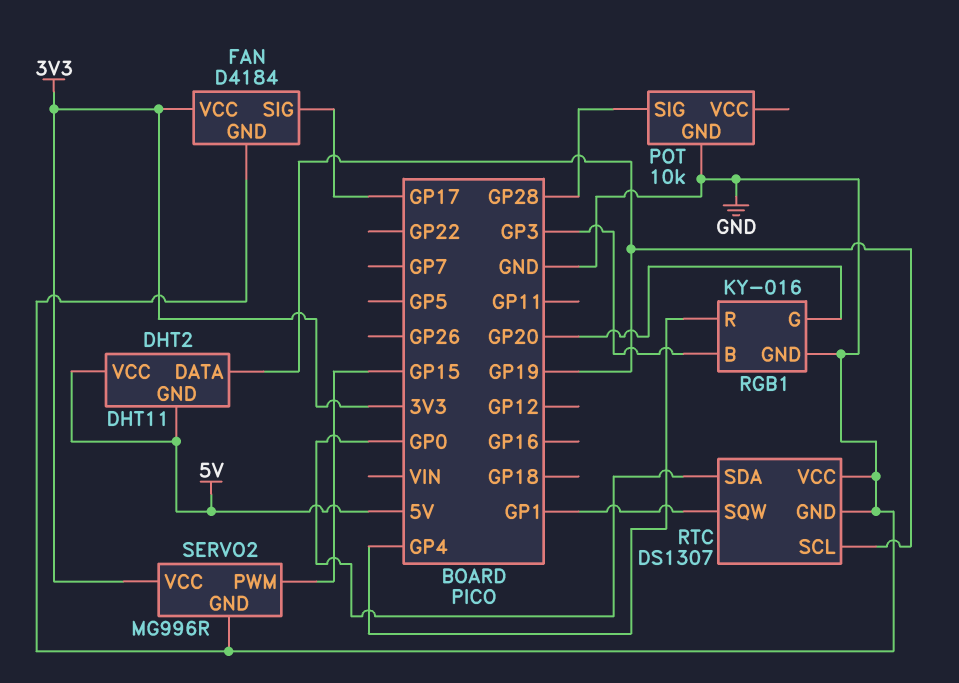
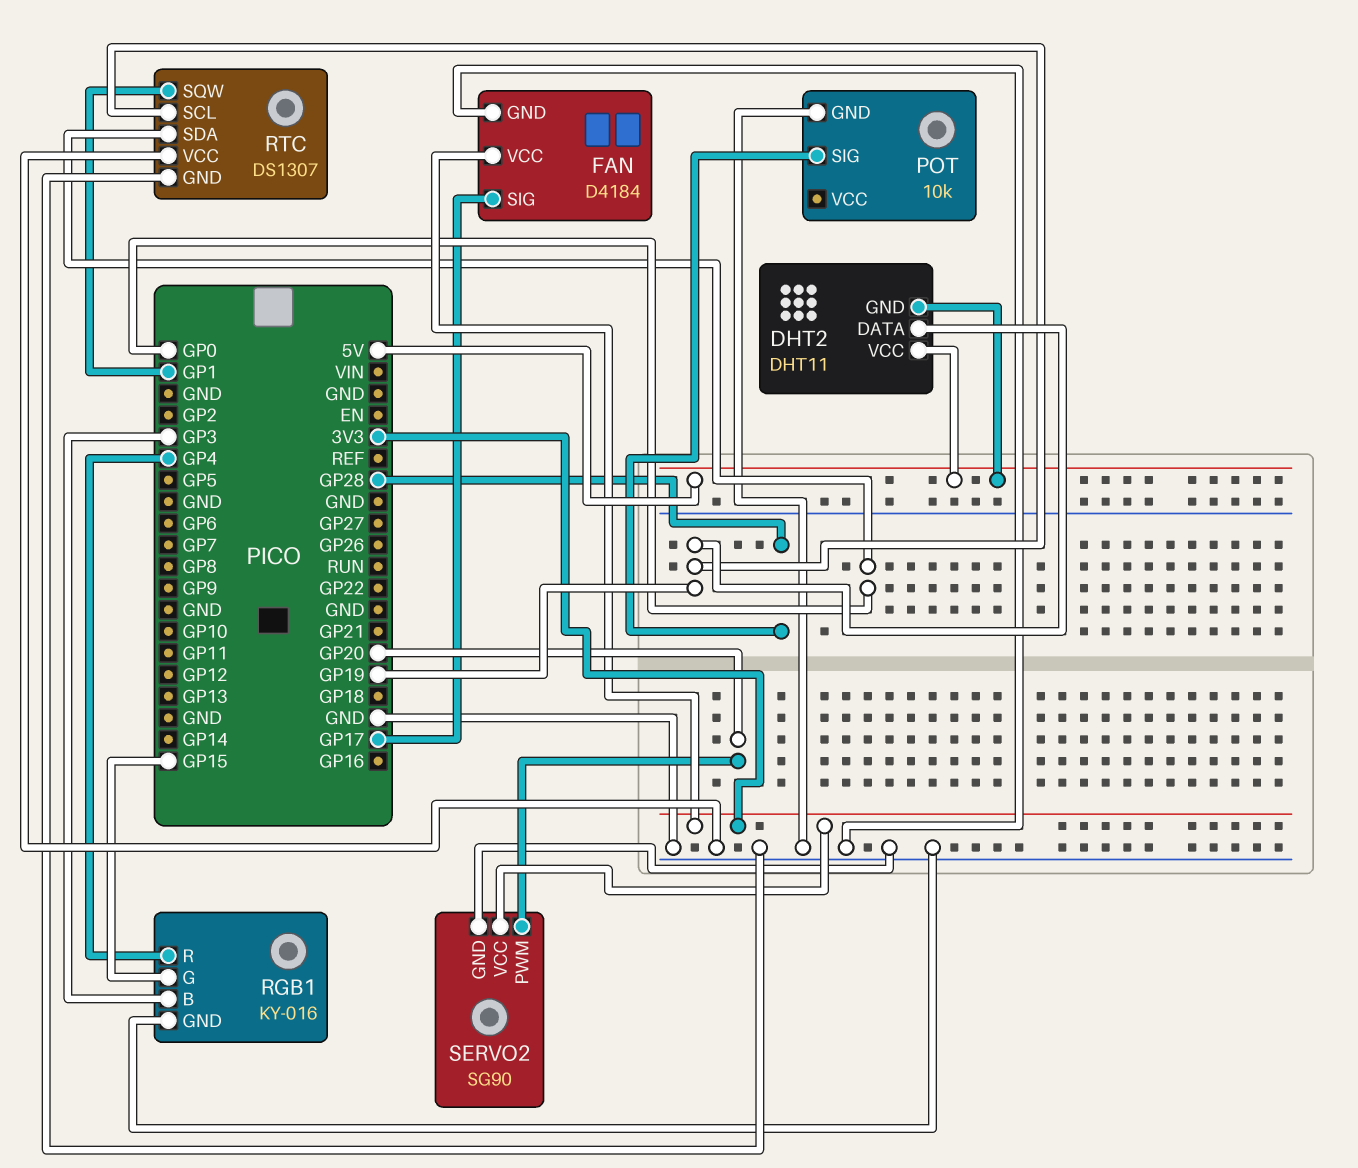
RGB1 pin G: GP20 -> GP15
SERVO2: MG996R -> SG90
SERVO2 pin PWM: GP15 -> GP20

